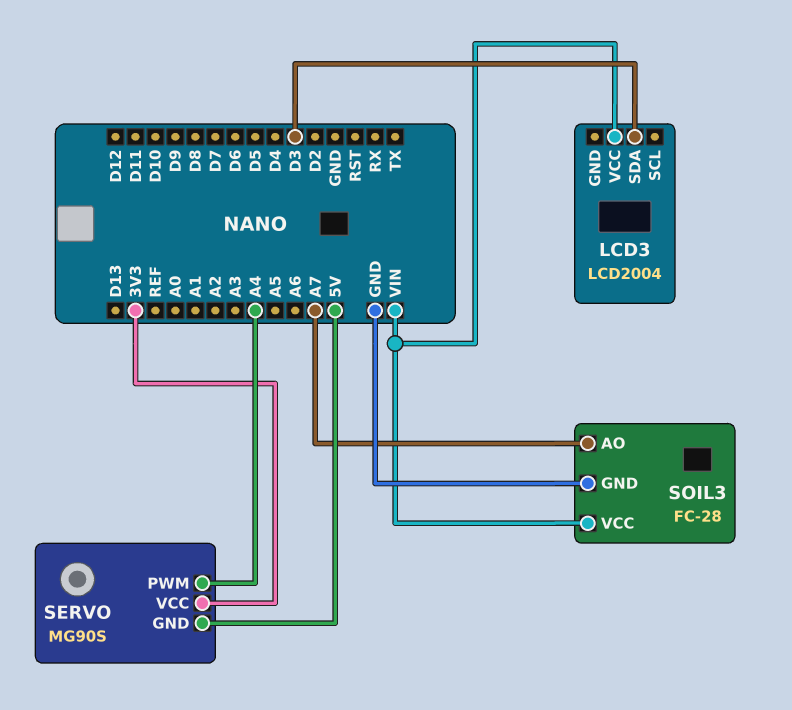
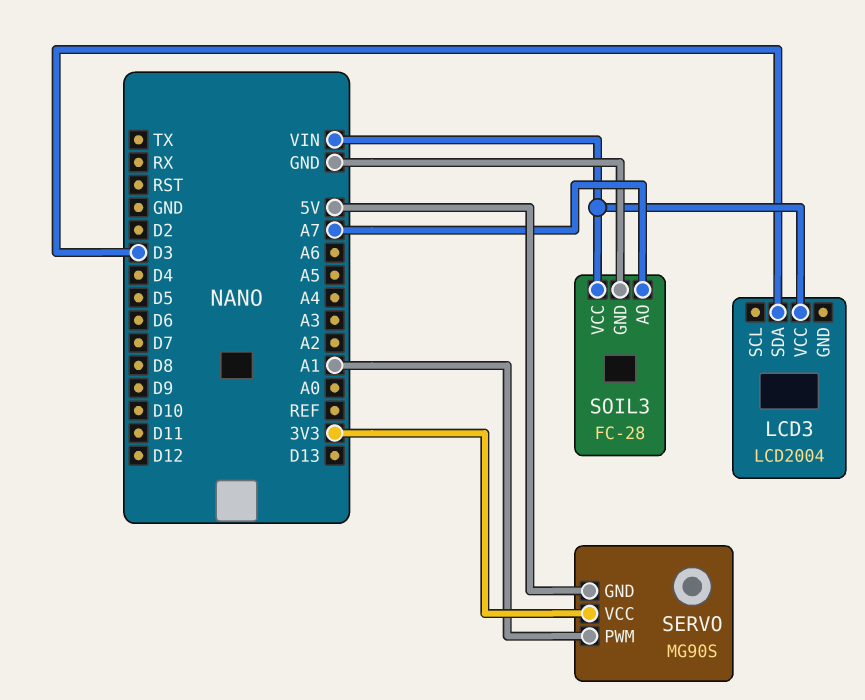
SERVO pin PWM: A4 -> A1

